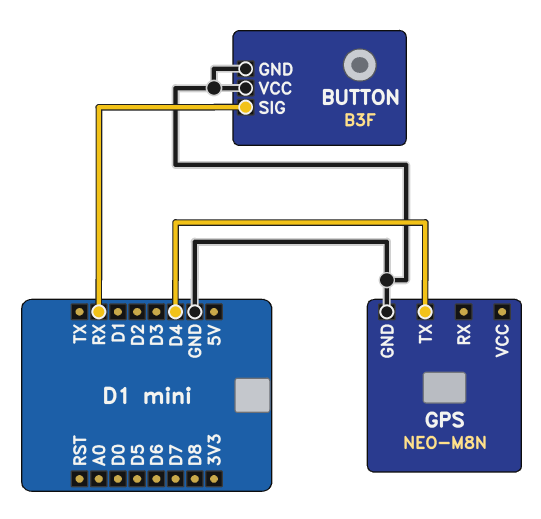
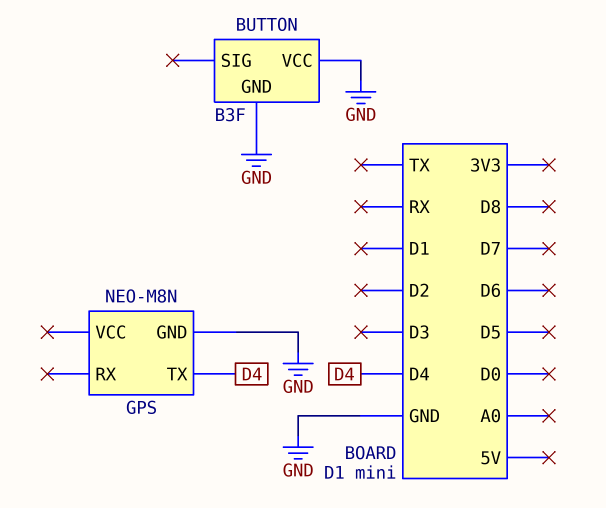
BUTTON pin SIG: RX -> none

